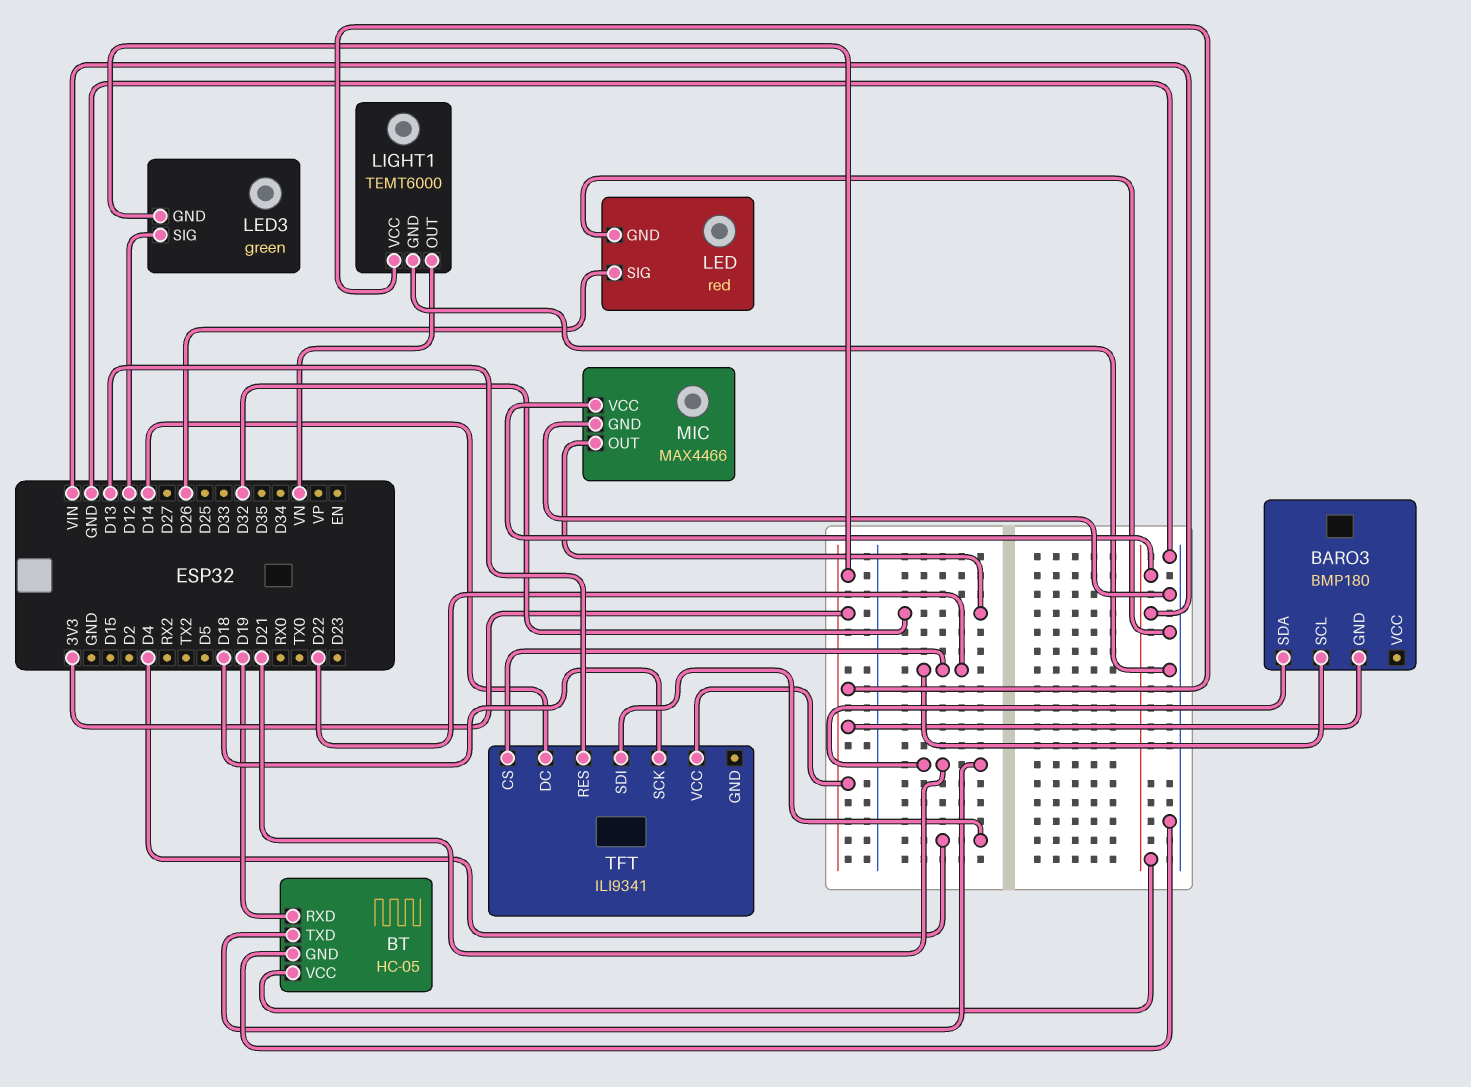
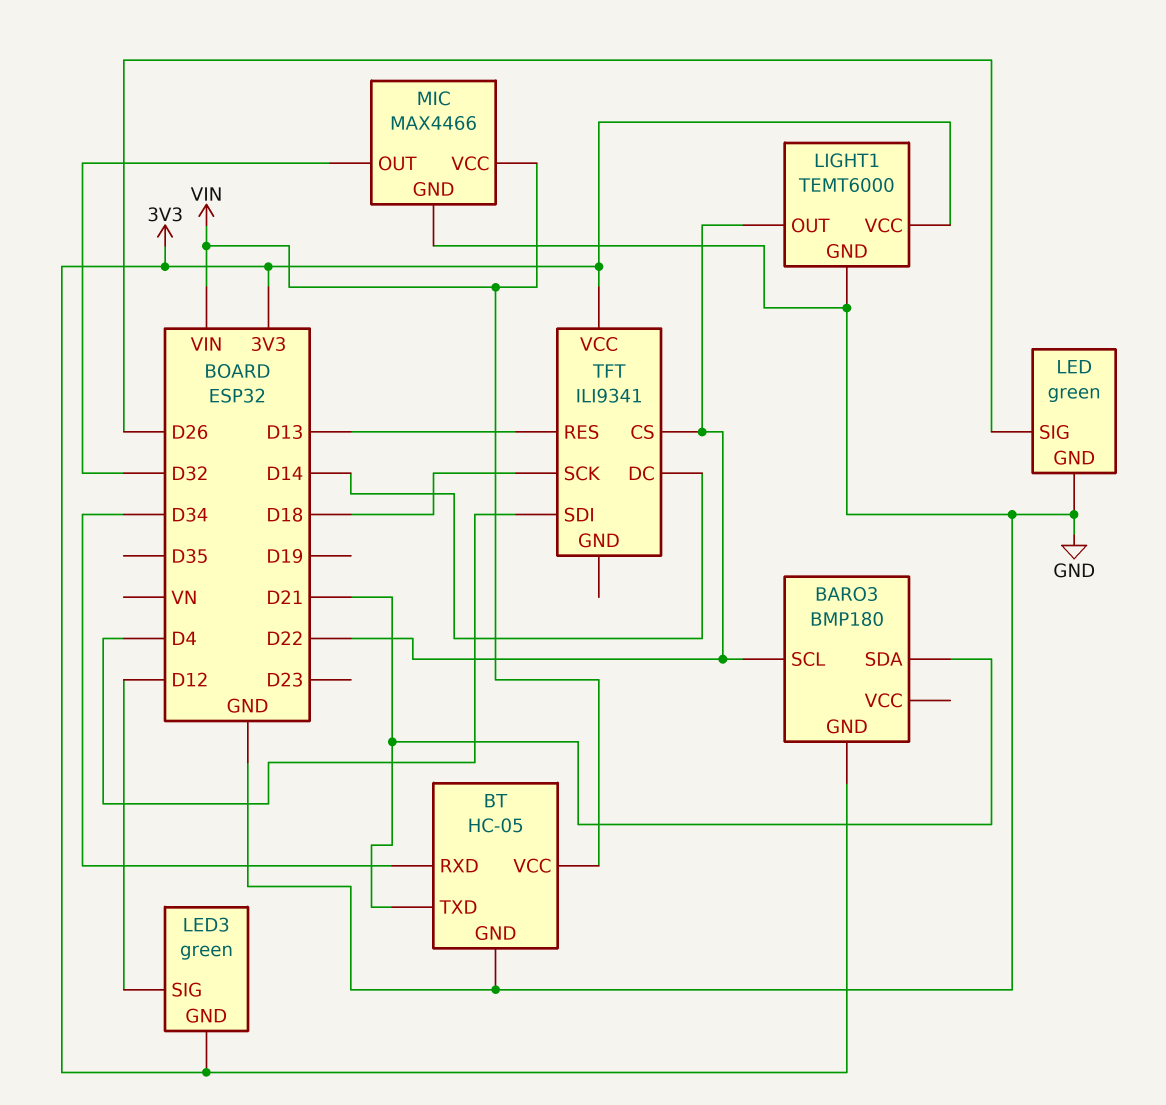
BT pin RXD: D19 -> D34
LED: red -> green
LIGHT1 pin OUT: VN -> D22

